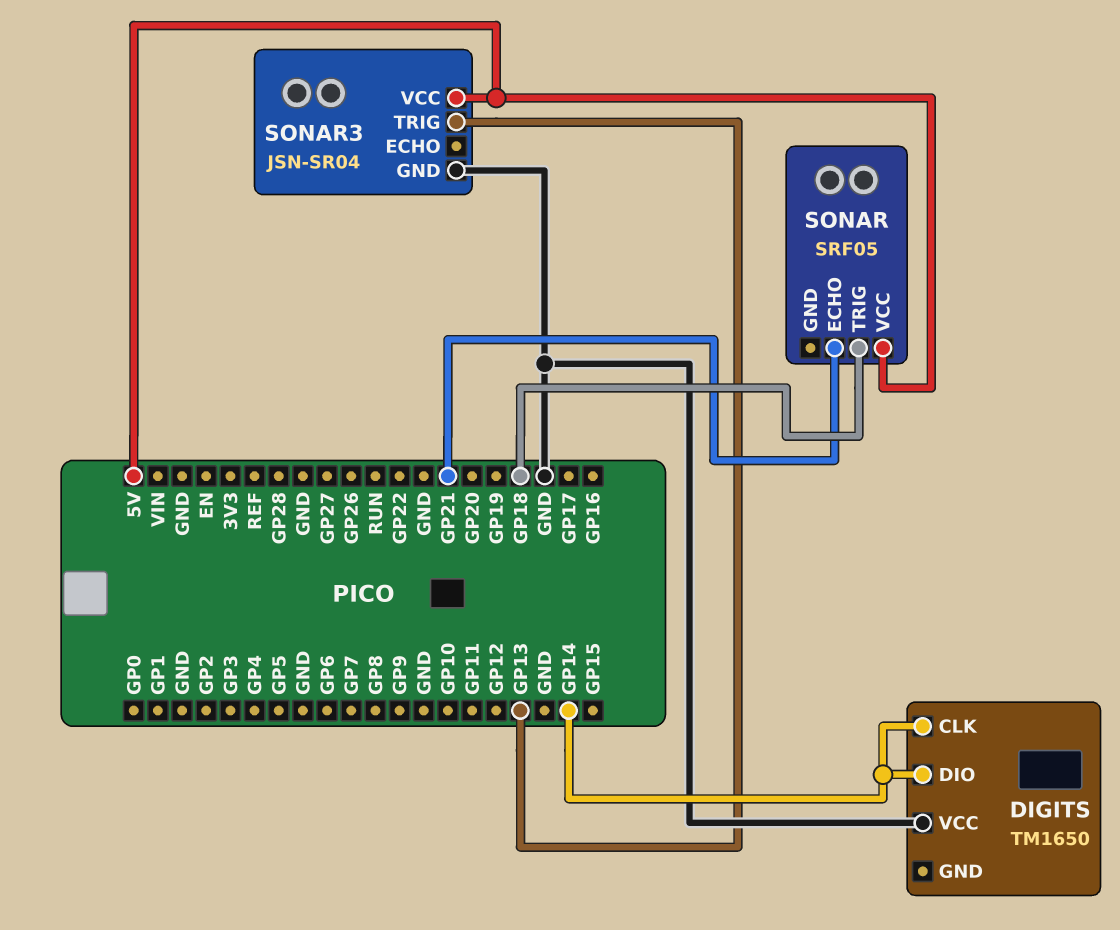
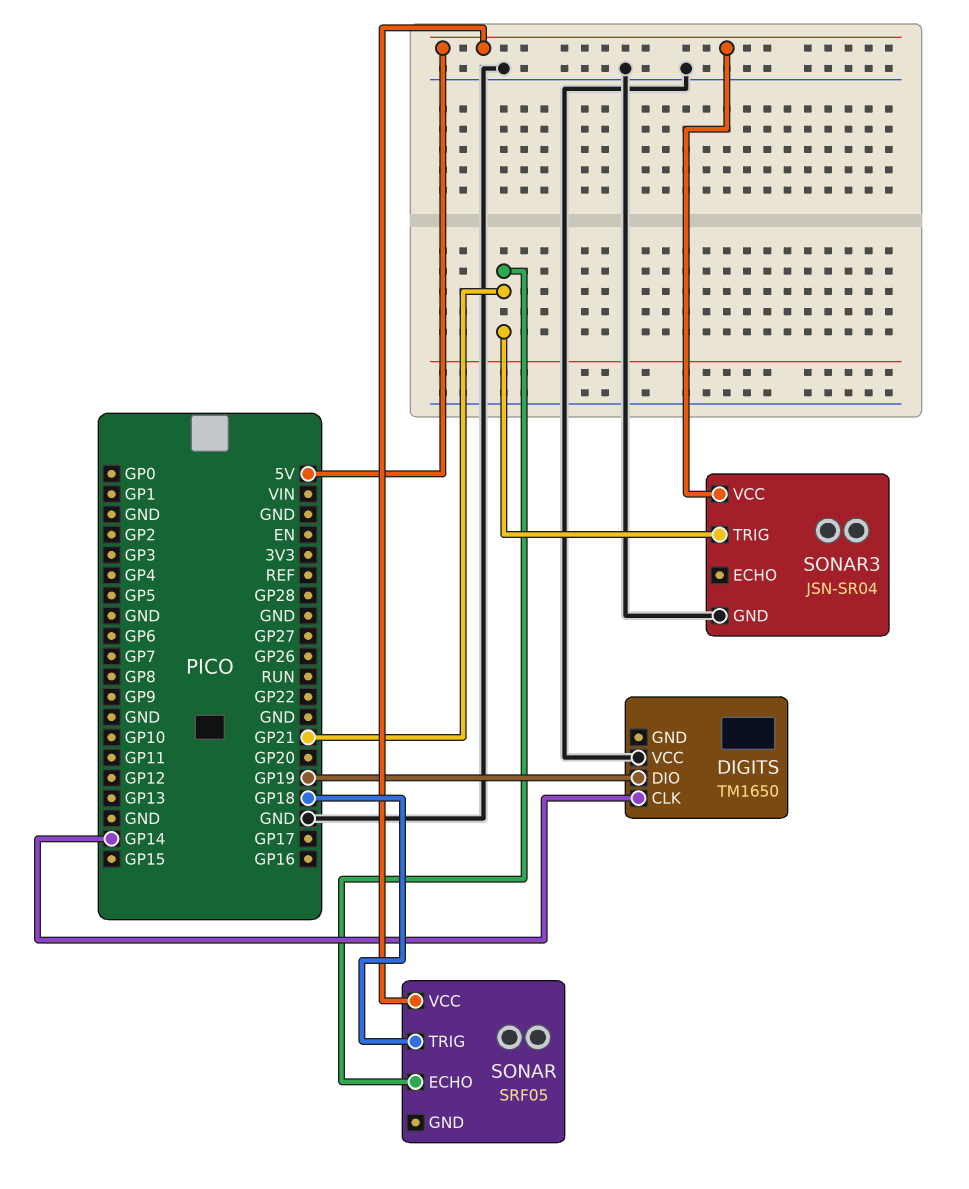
DIGITS pin DIO: GP14 -> GP19
SONAR3 pin TRIG: GP13 -> GP21

